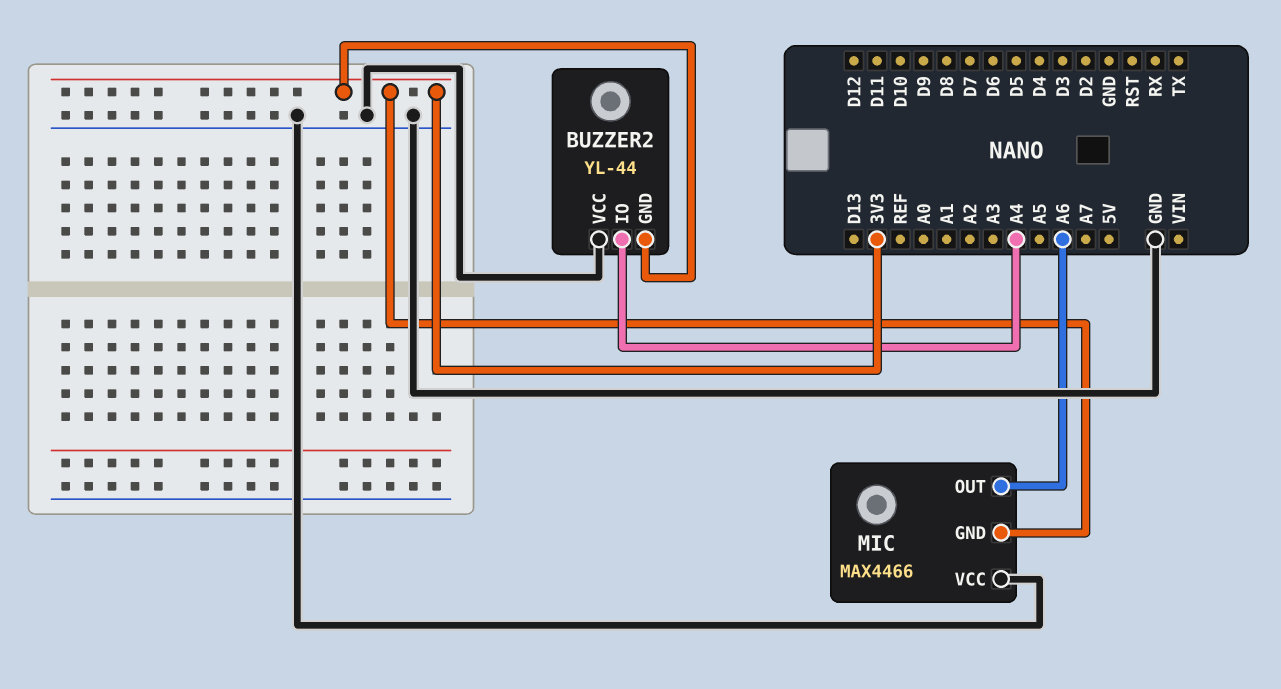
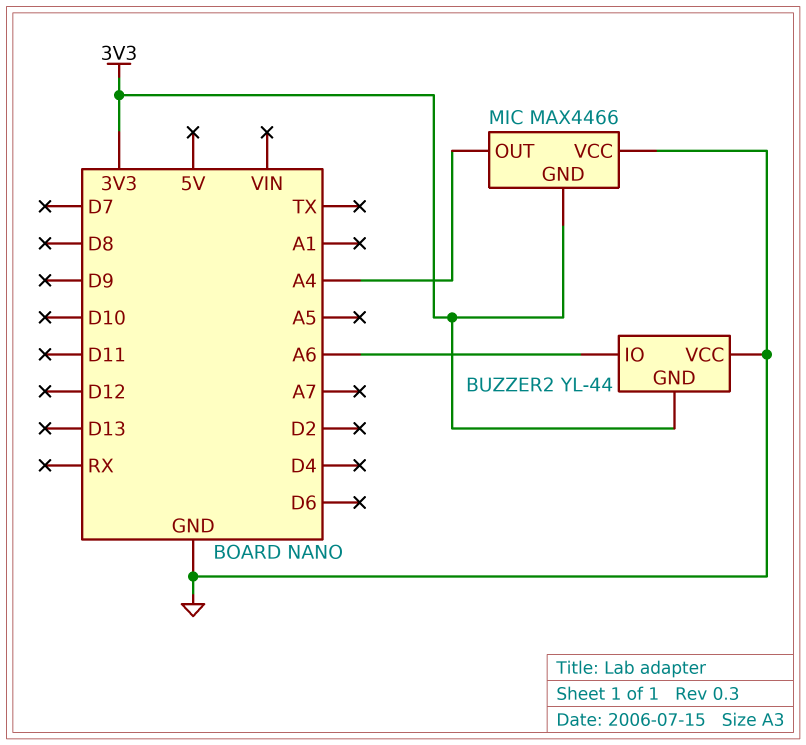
BUZZER2 pin IO: A4 -> A6
MIC pin OUT: A6 -> A4

